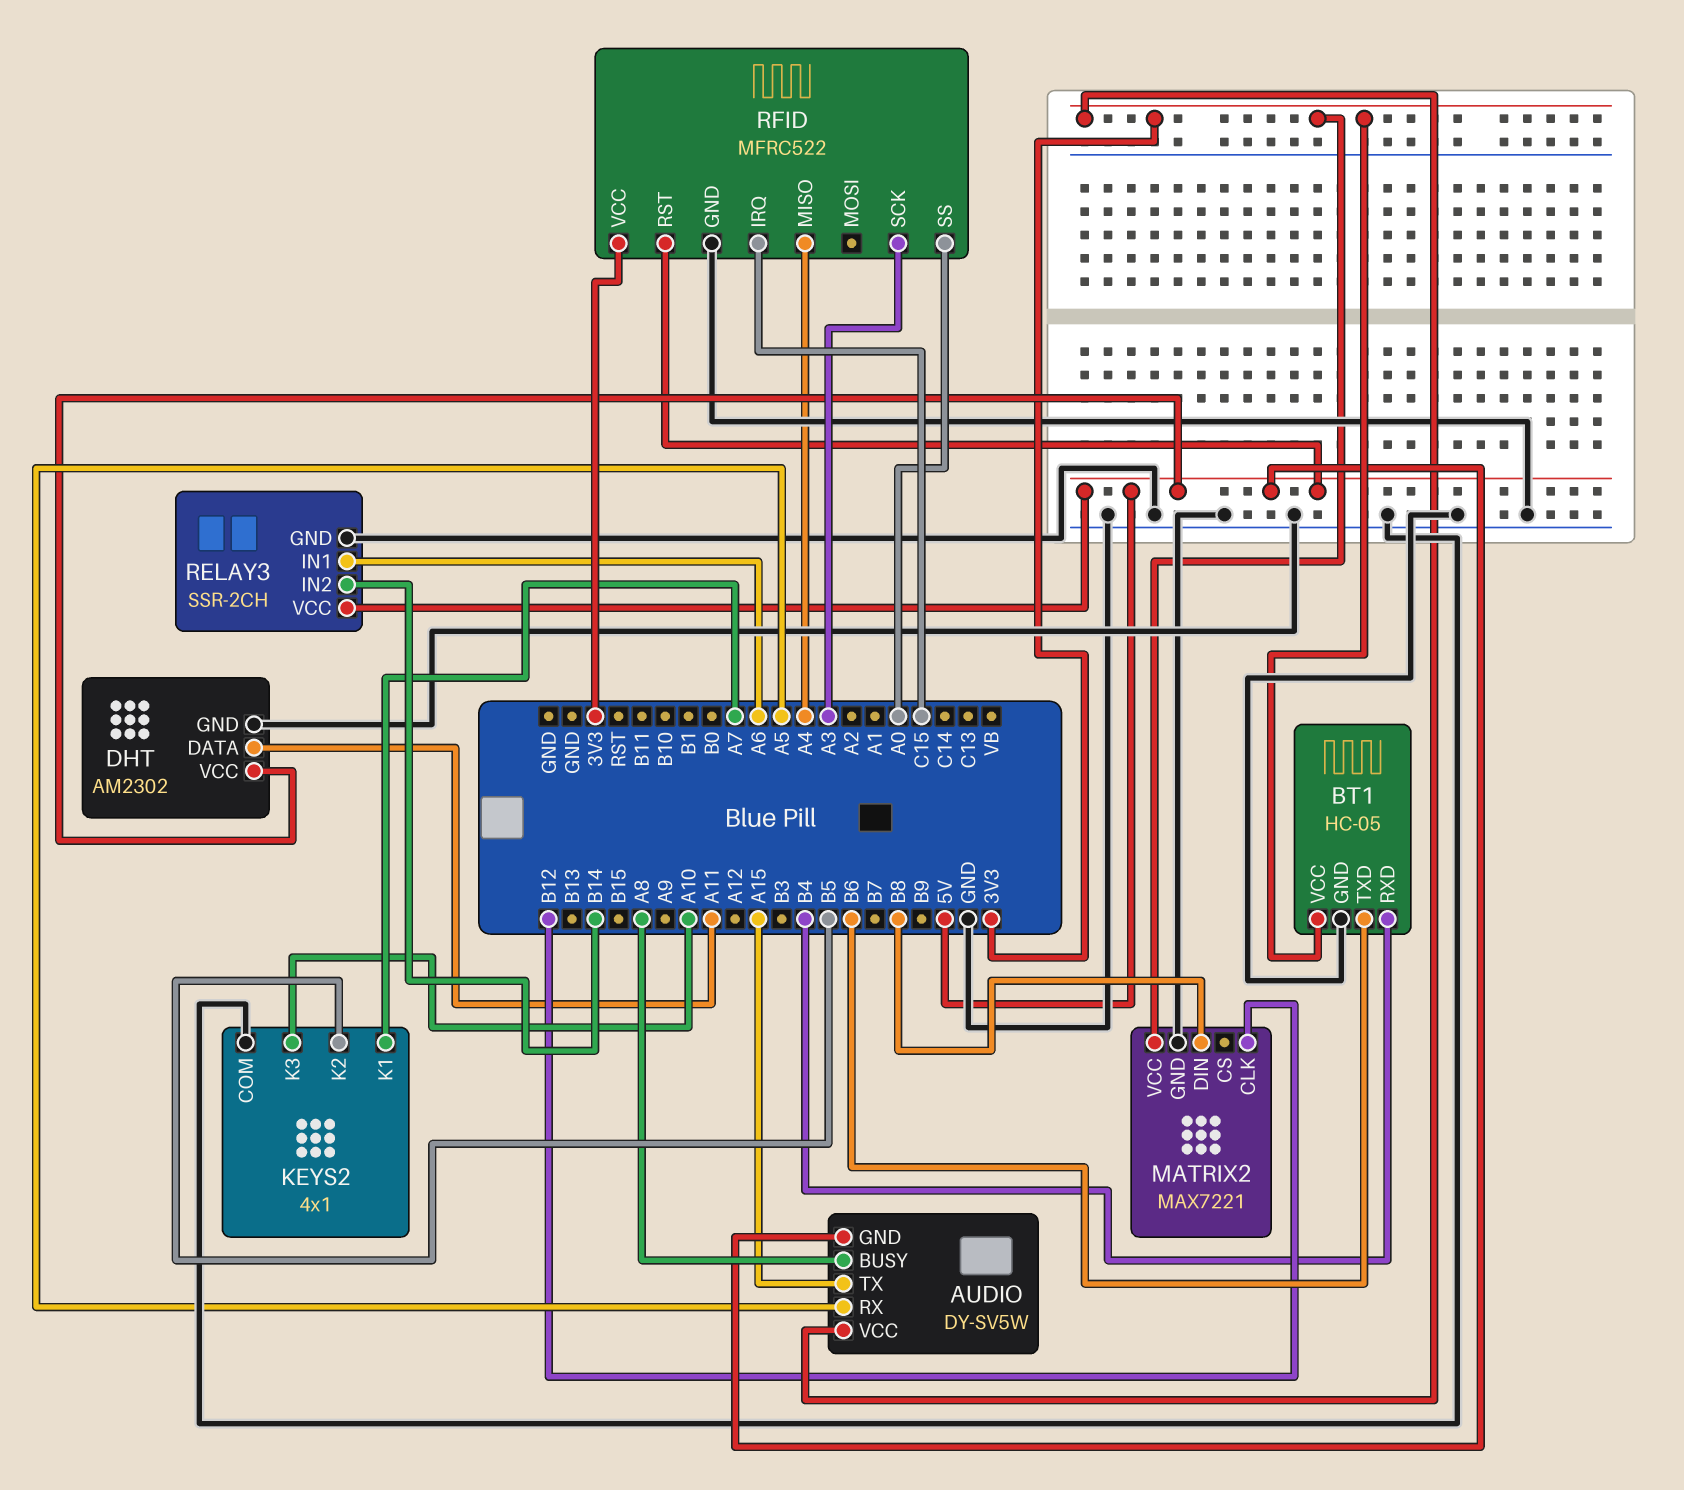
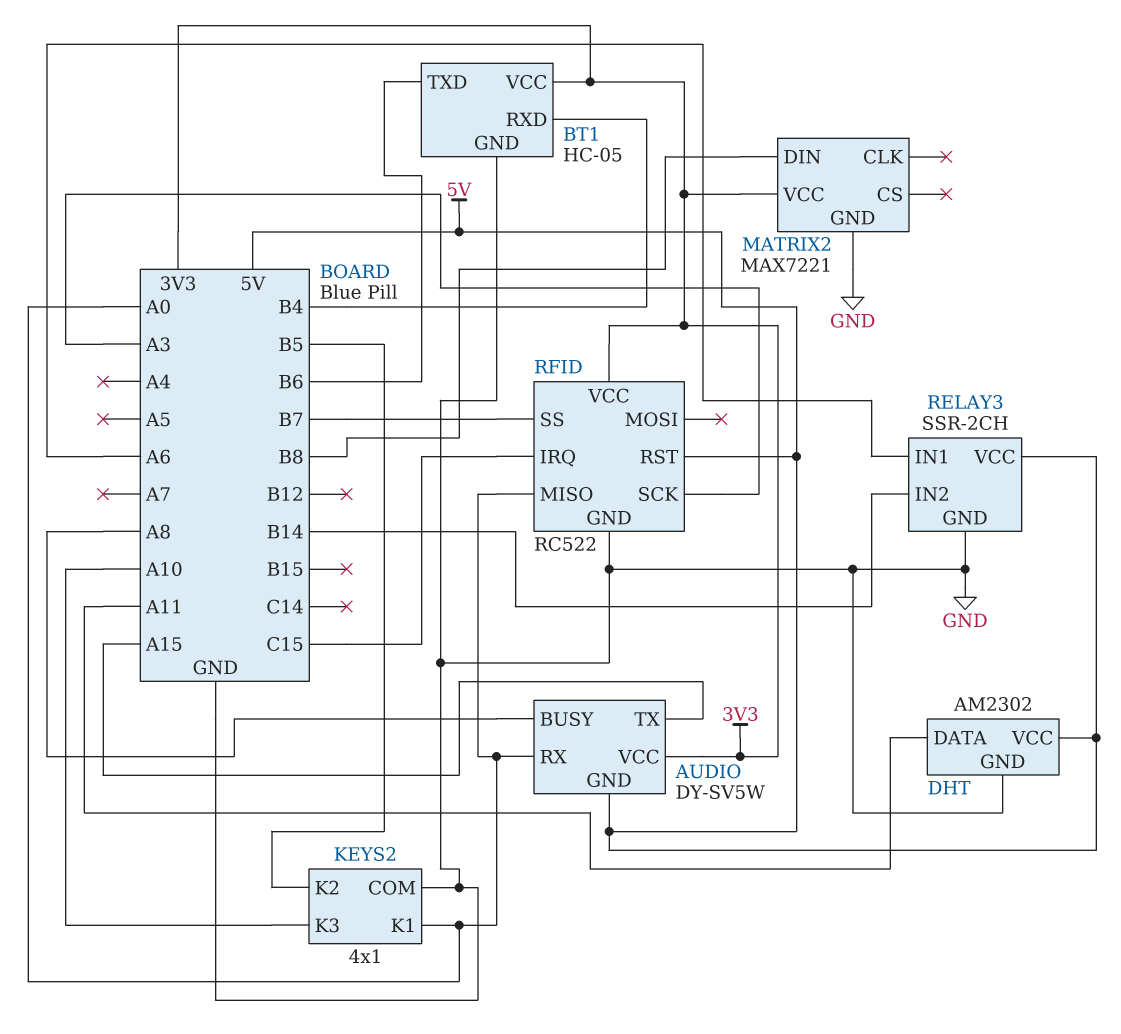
AUDIO pin RX: A5 -> A0
KEYS2 pin K1: A7 -> A0
MATRIX2 pin CLK: B12 -> none
RFID: MFRC522 -> RC522
RFID pin MISO: A4 -> A0
RFID pin SS: A0 -> B7

